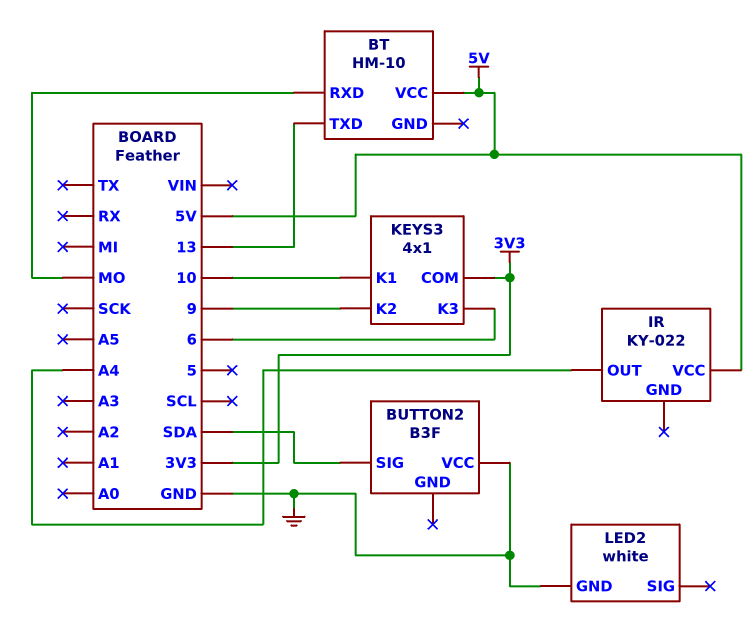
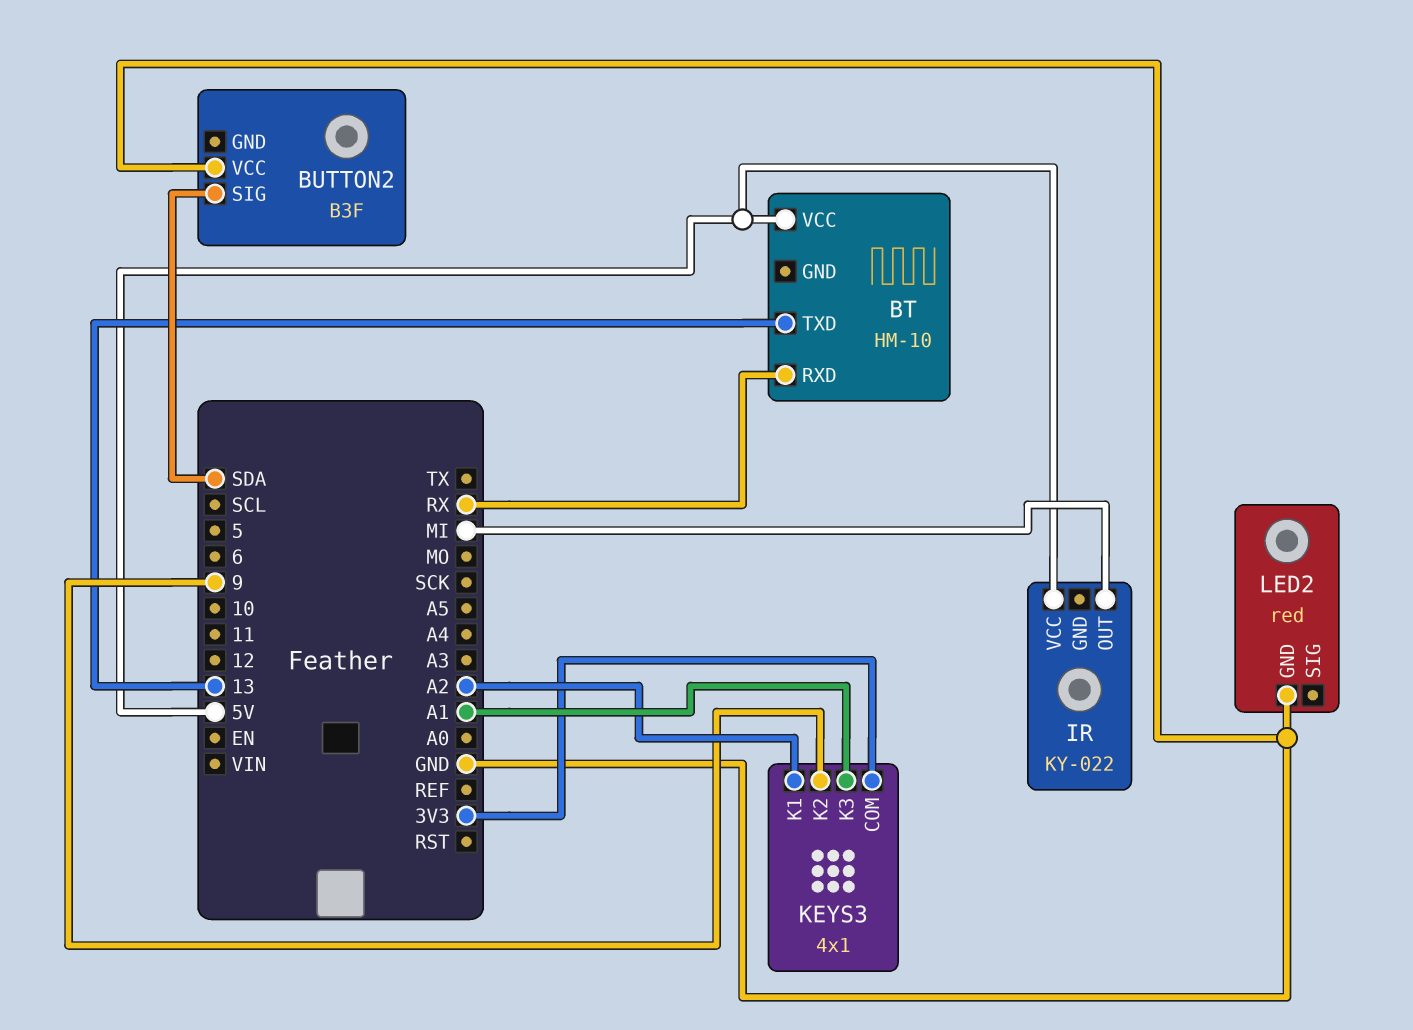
BT pin RXD: MO -> RX
IR pin OUT: A4 -> MI
KEYS3 pin K1: 10 -> A2
KEYS3 pin K3: 6 -> A1
LED2: white -> red

